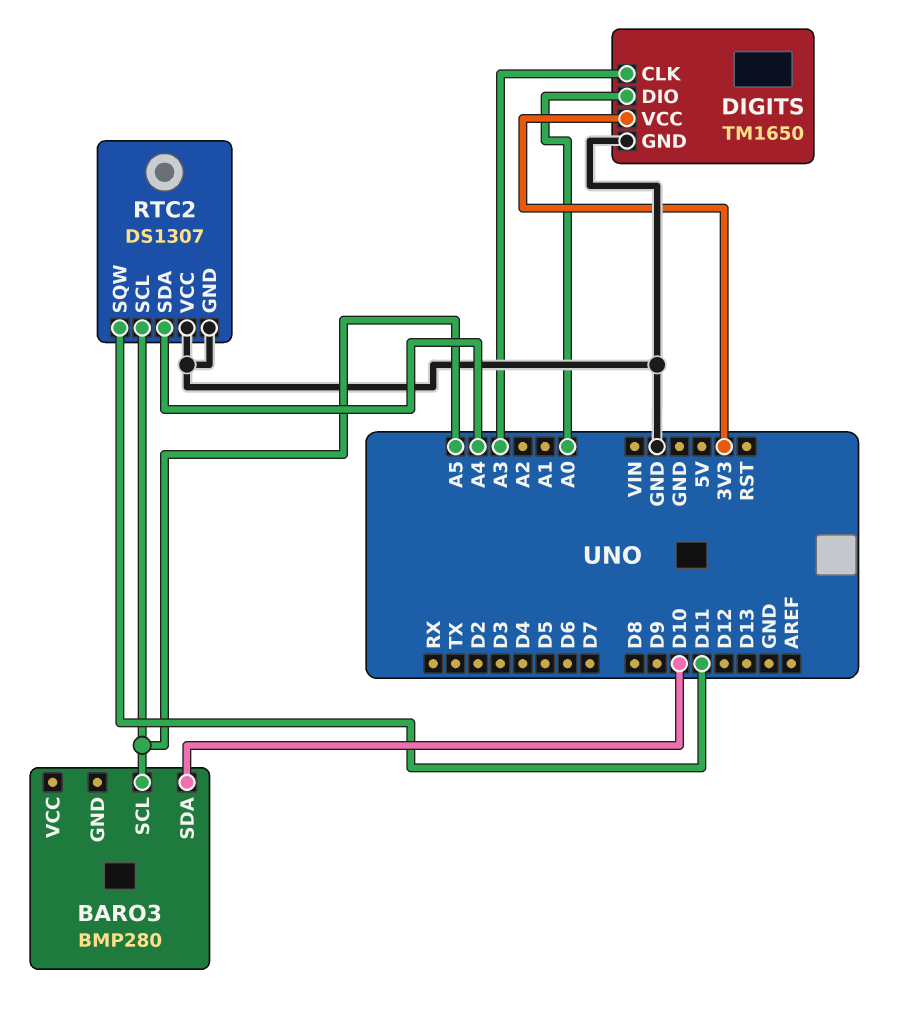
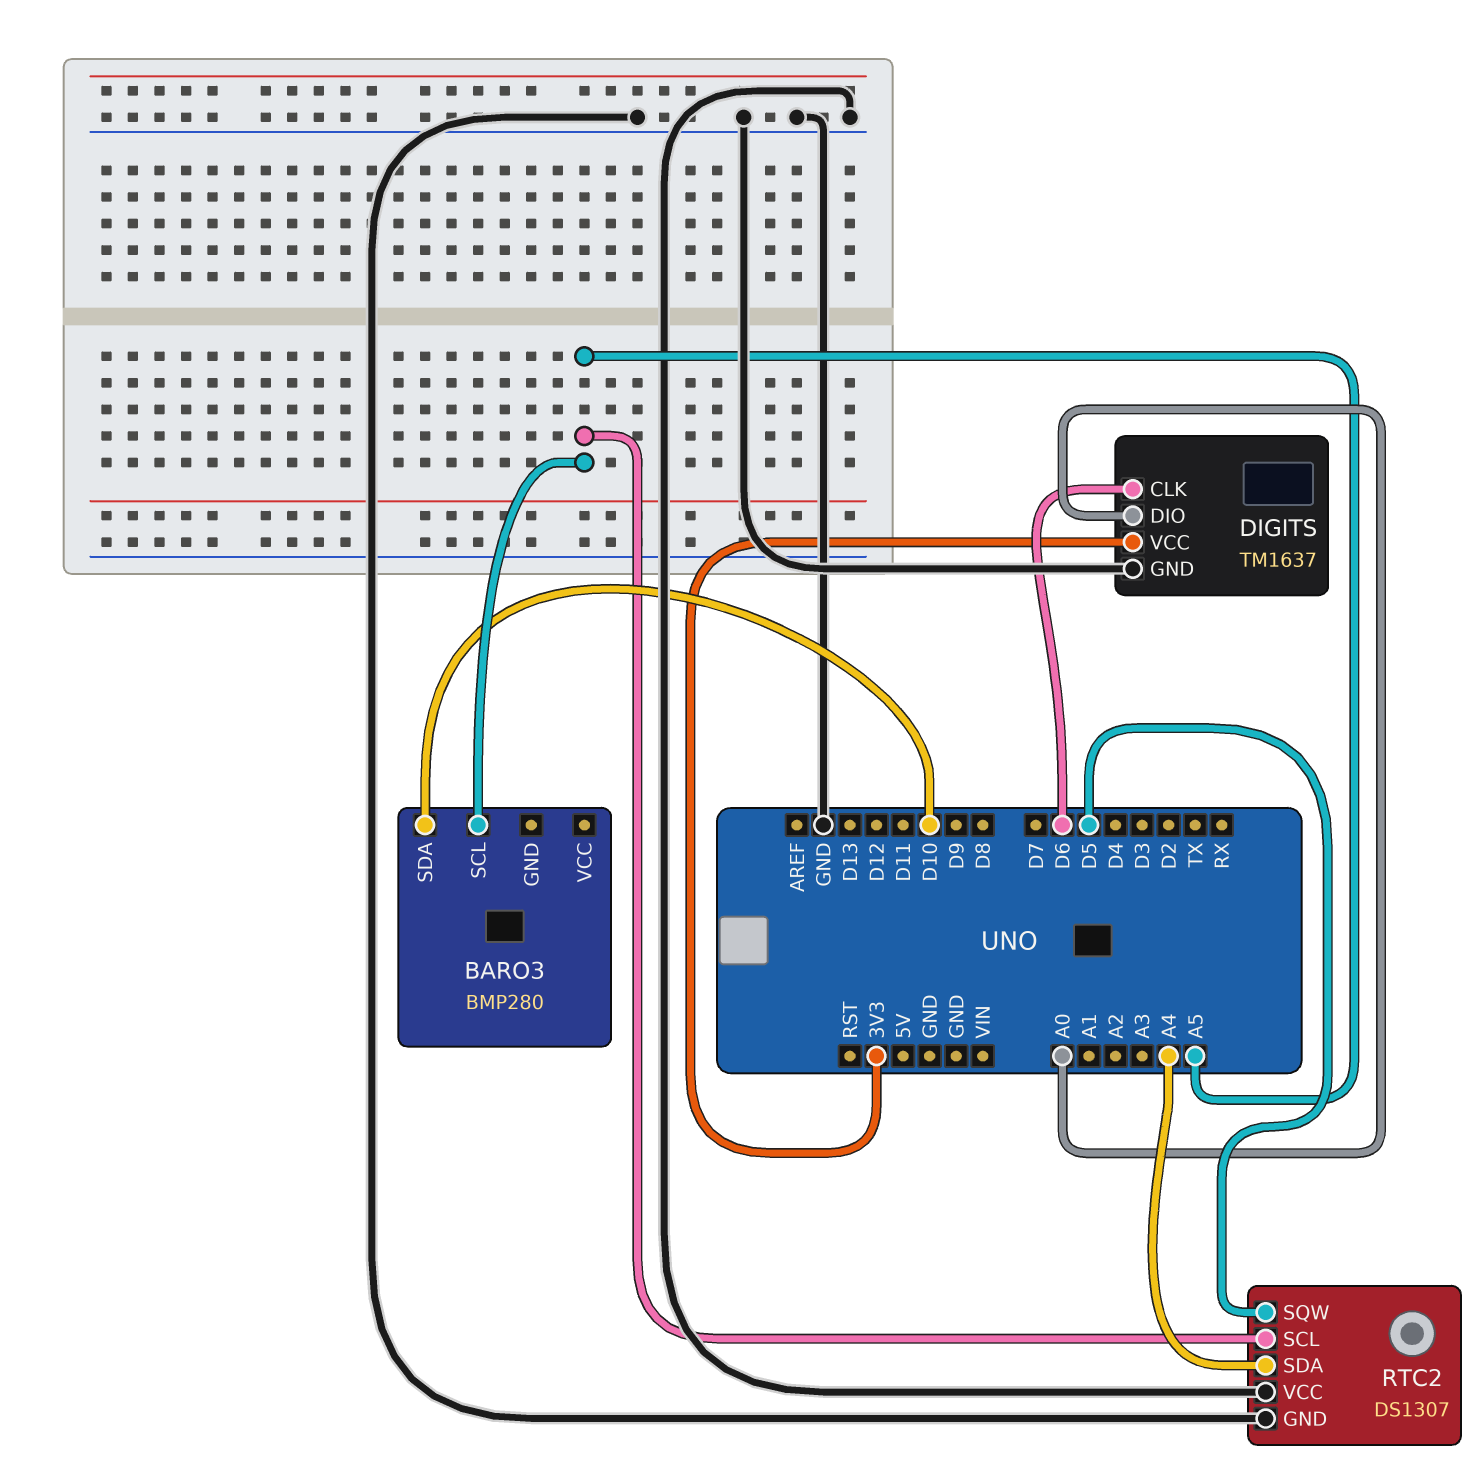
DIGITS: TM1650 -> TM1637
DIGITS pin CLK: A3 -> D6
RTC2 pin SQW: D11 -> D5

